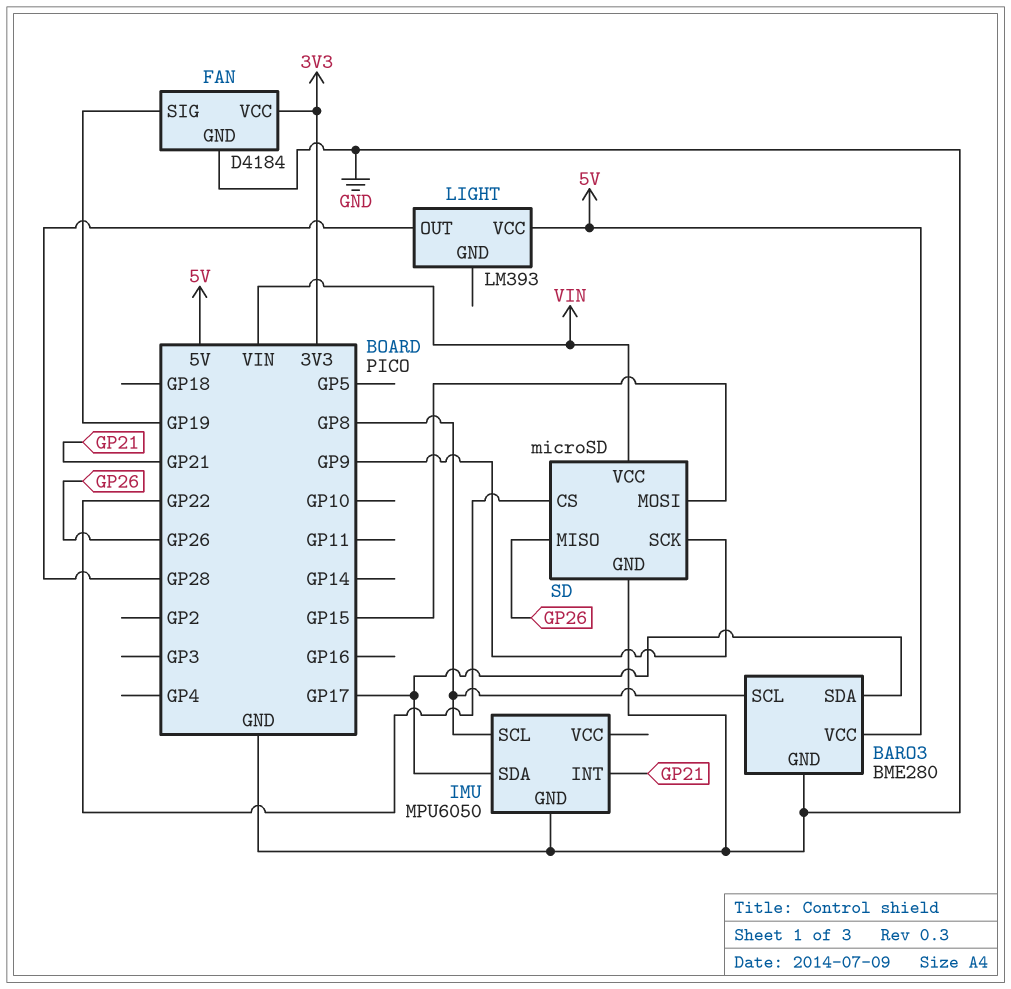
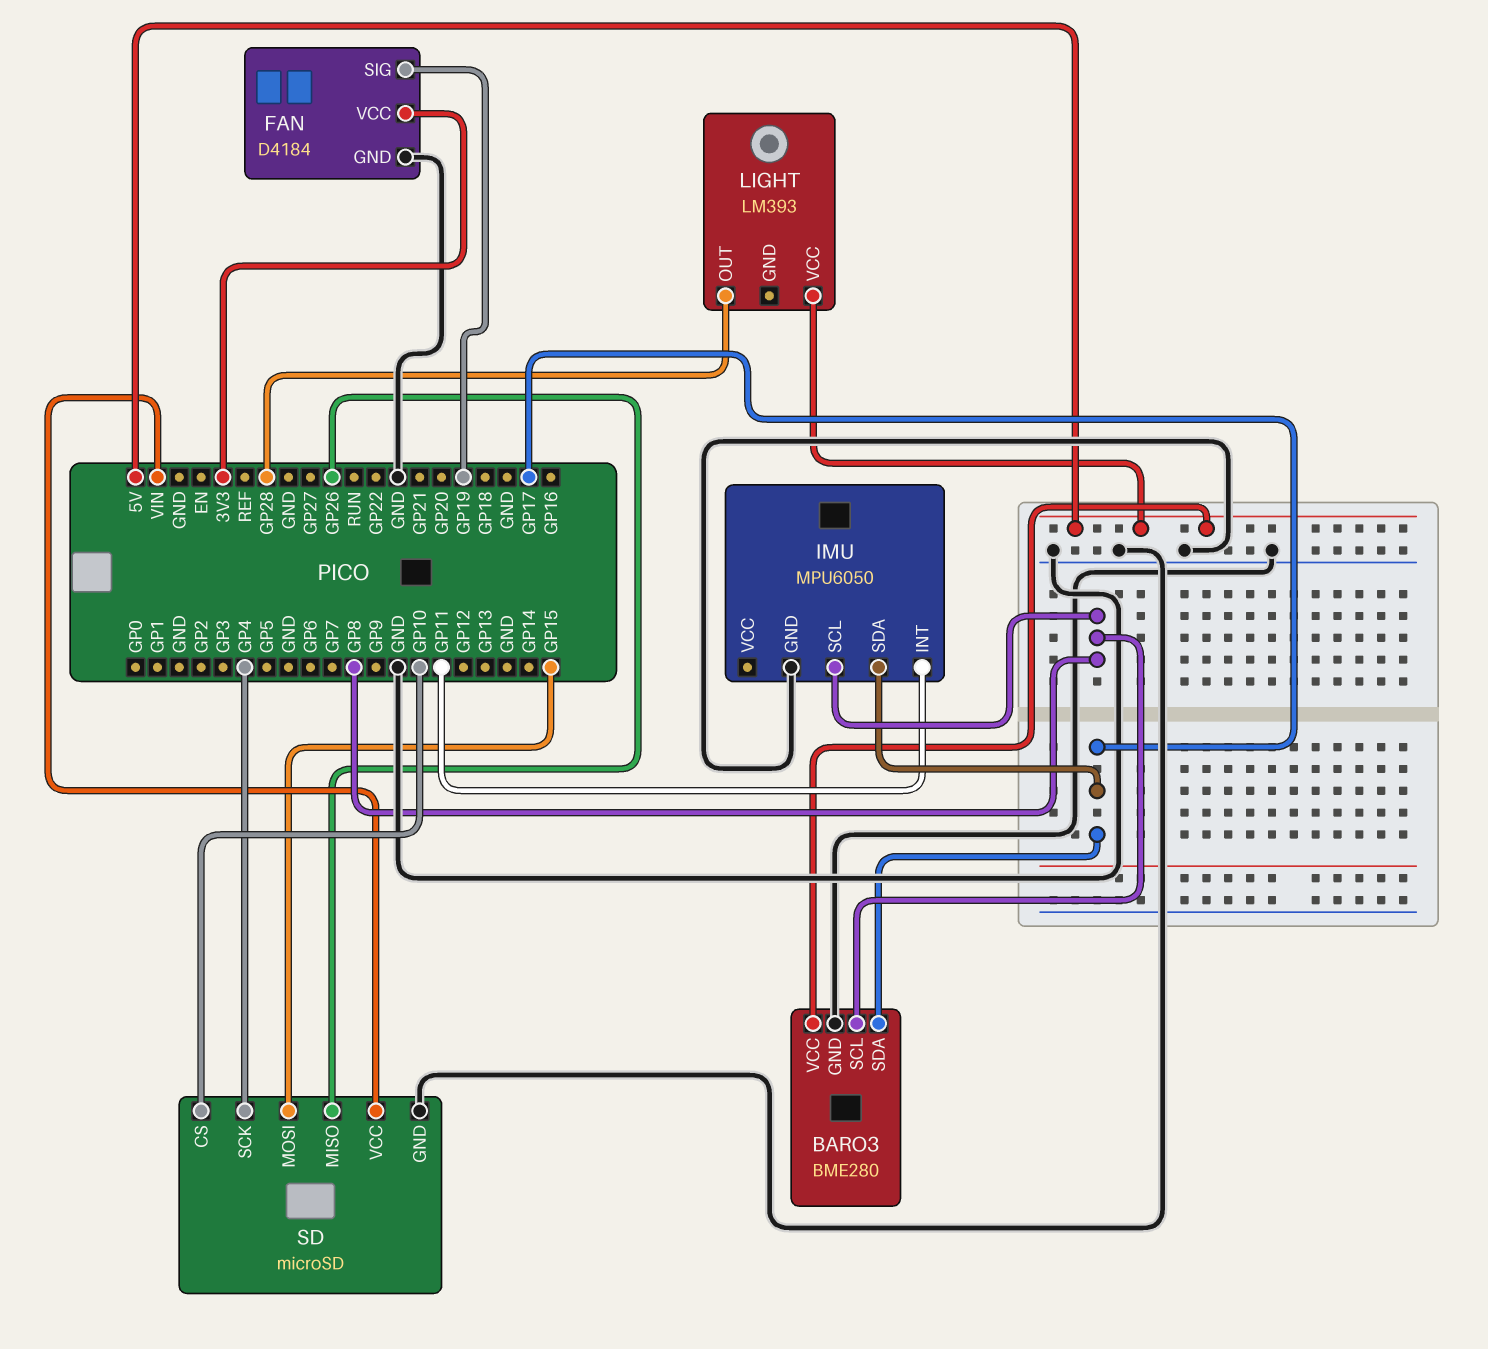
IMU pin INT: GP21 -> GP11
SD pin CS: GP22 -> GP10
SD pin SCK: GP9 -> GP4

